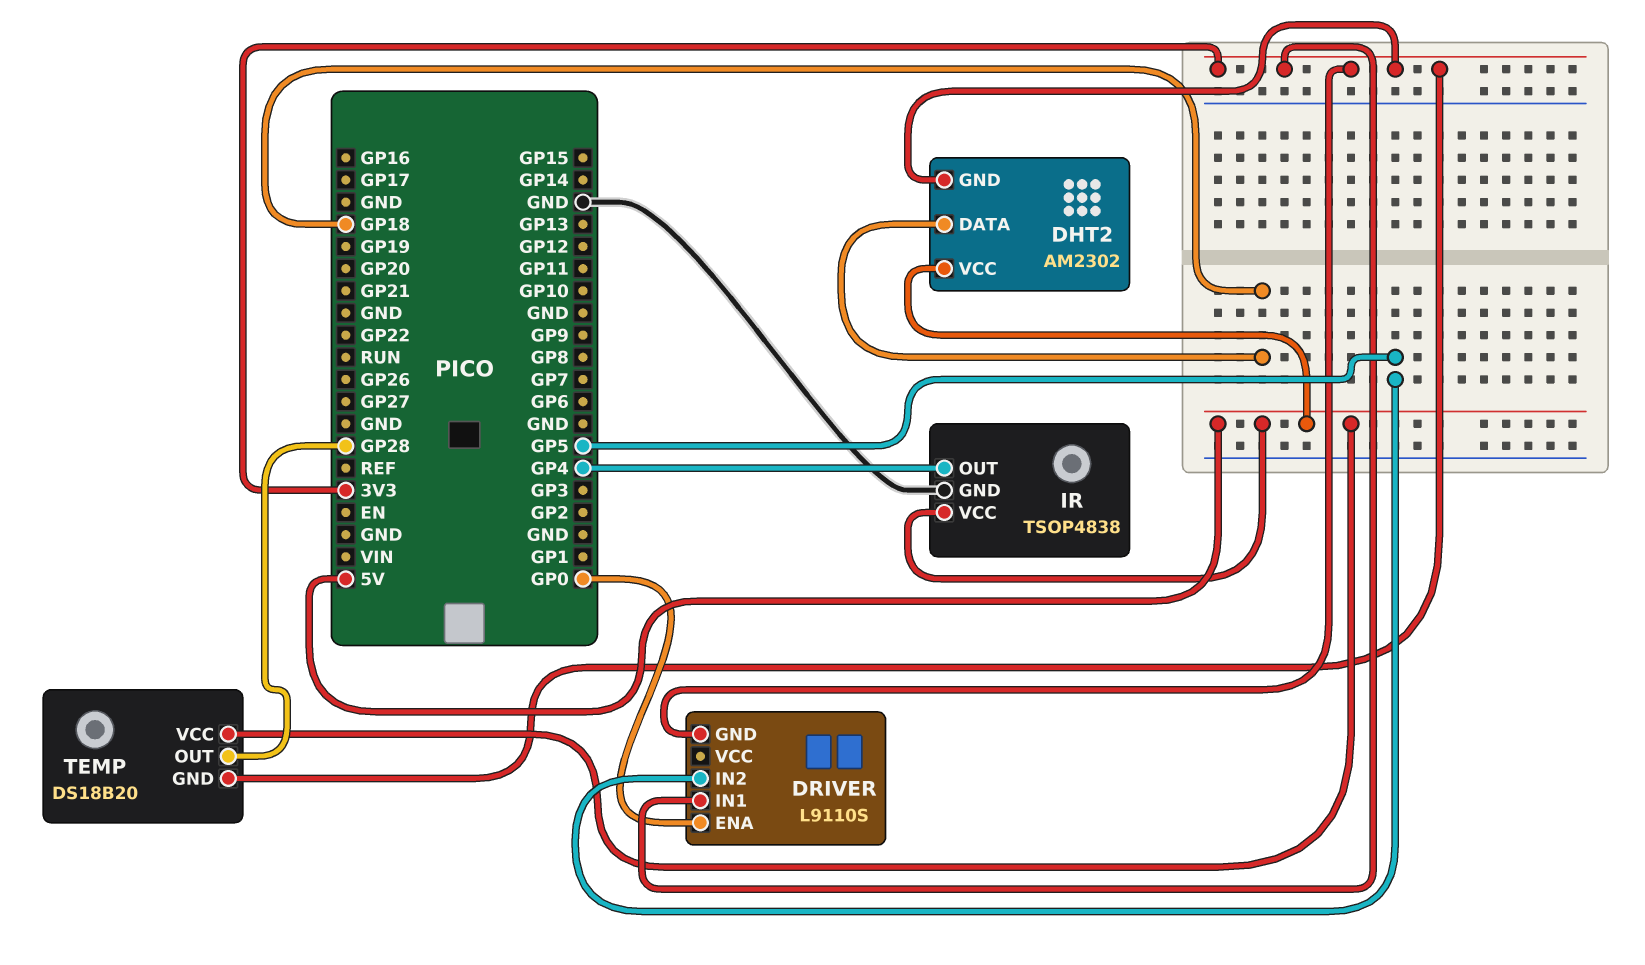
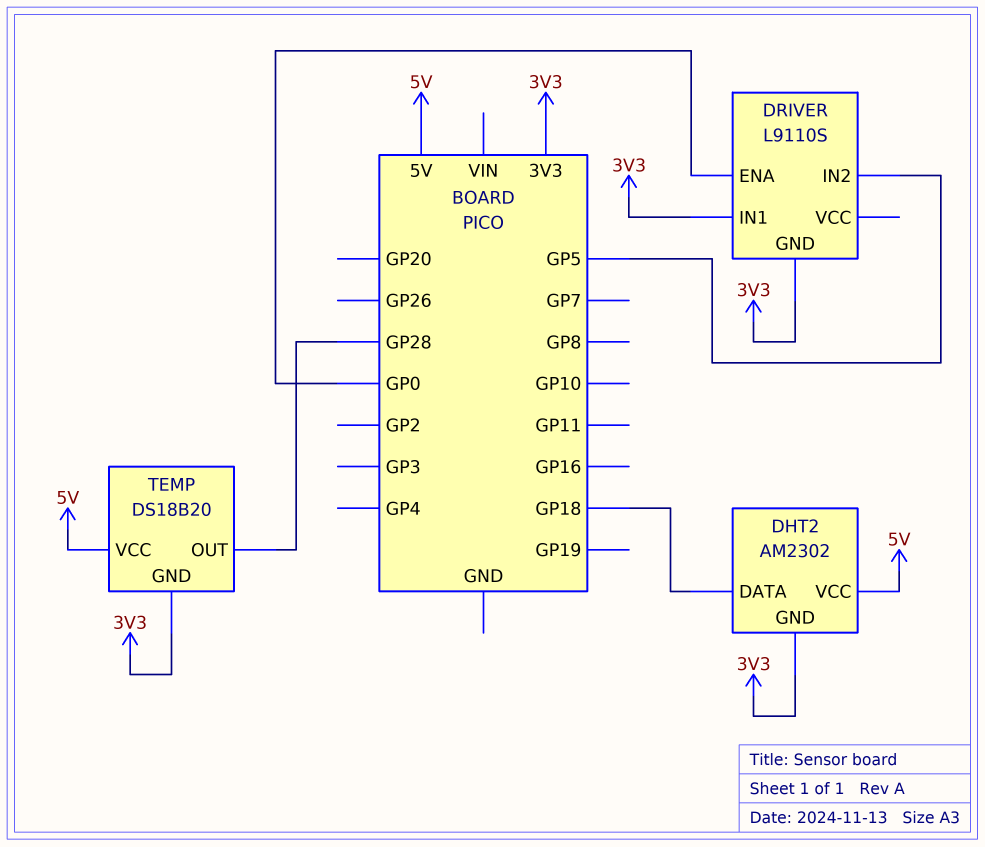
IR: TSOP4838 -> none
IR pin GND: GND -> none
IR pin OUT: GP4 -> none
IR pin VCC: 5V -> none

